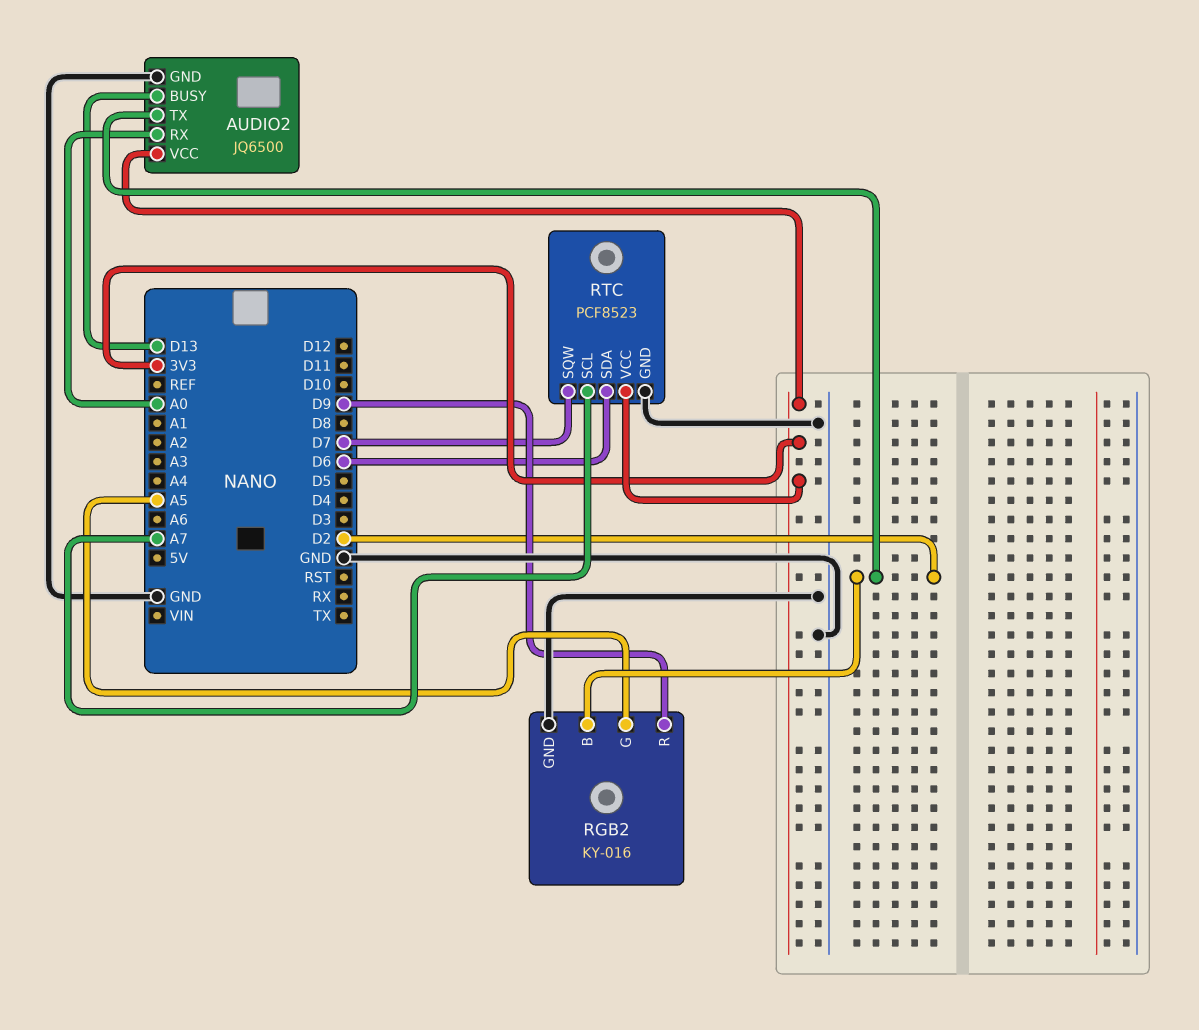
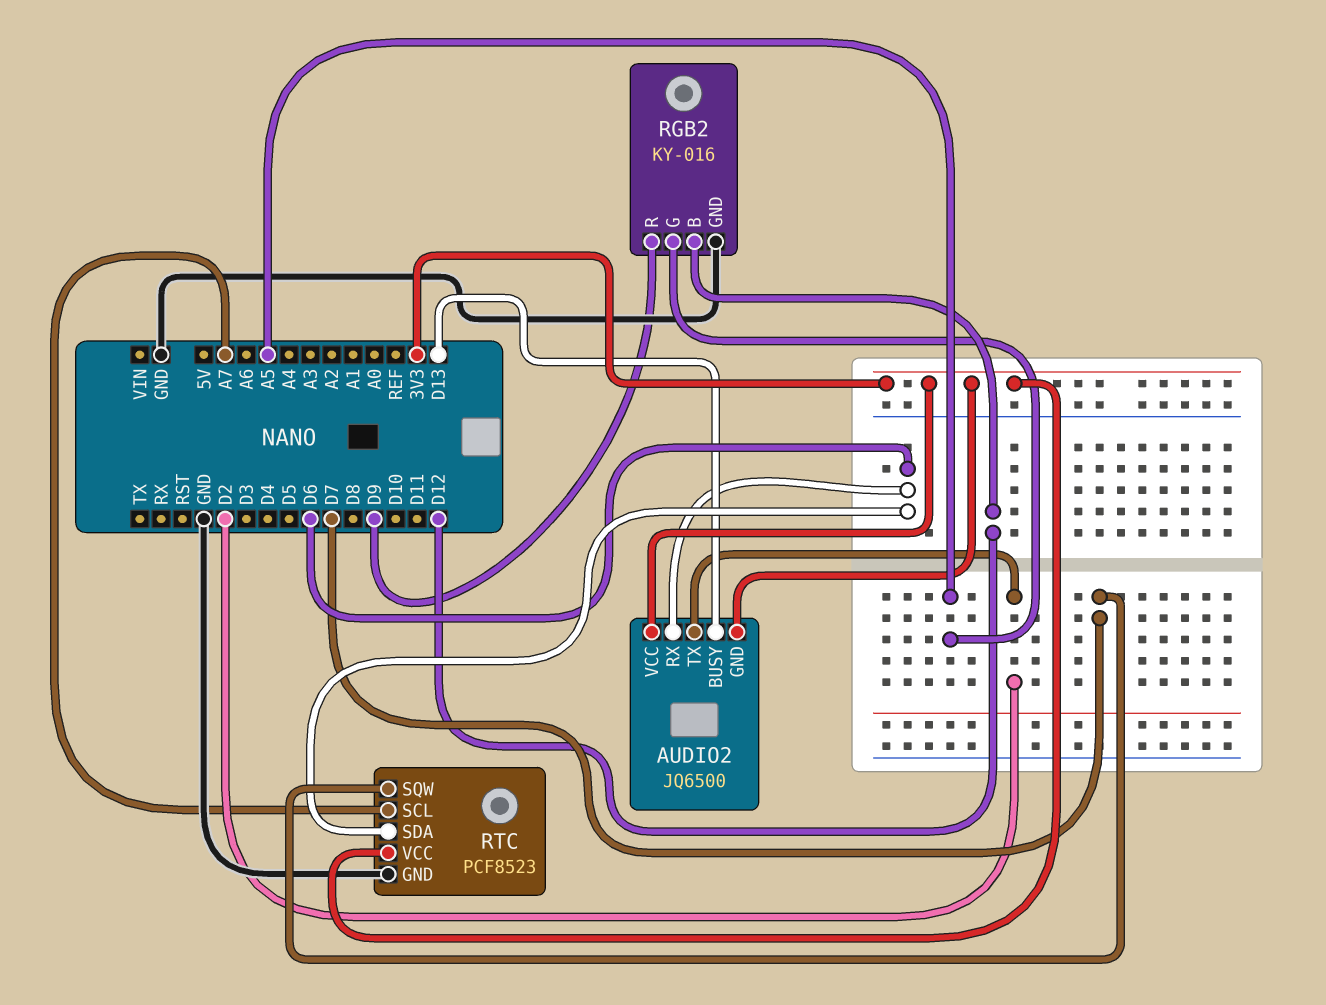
AUDIO2 pin GND: GND -> 3V3
AUDIO2 pin RX: A0 -> D6
RGB2 pin B: D2 -> D12

